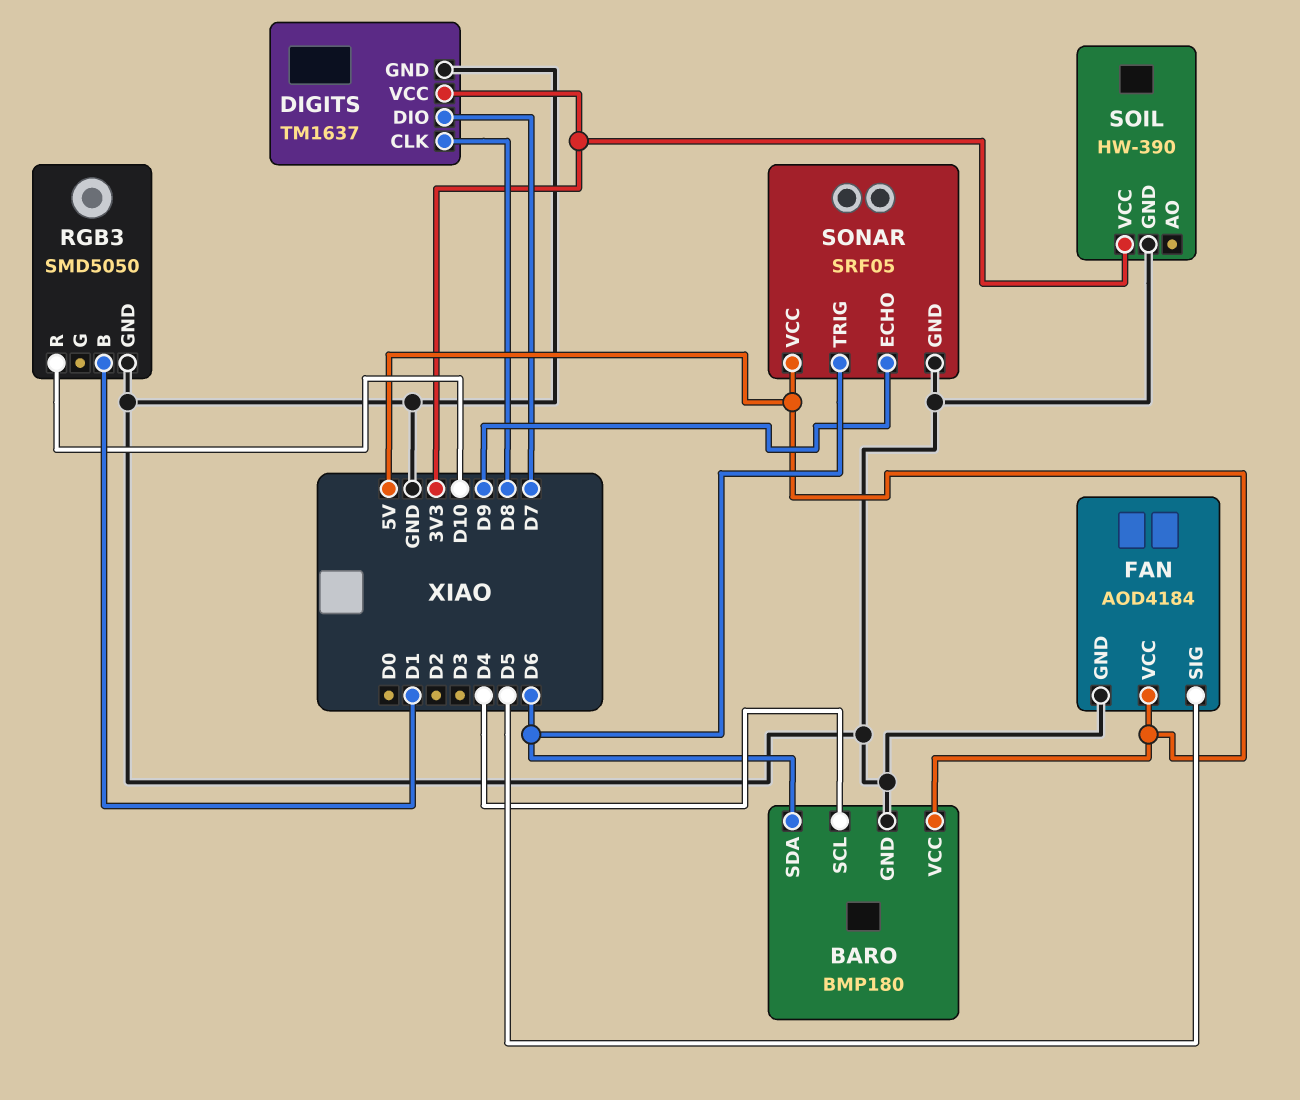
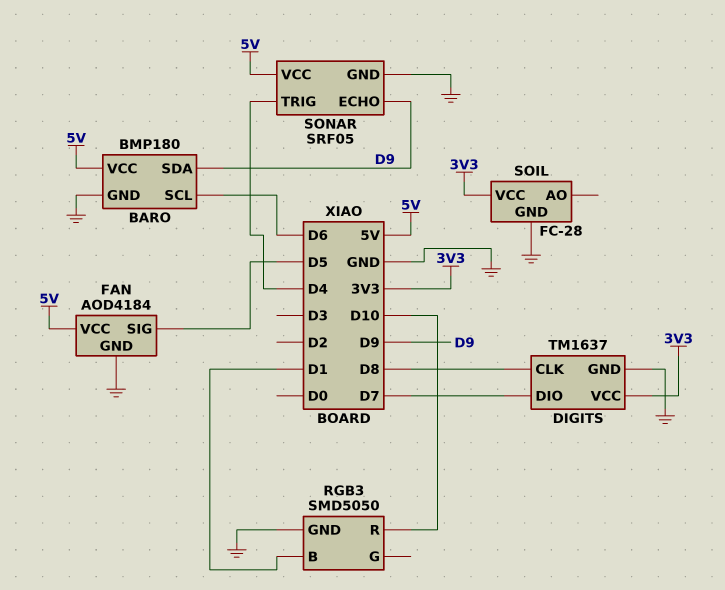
BARO pin SCL: D4 -> D6
BARO pin SDA: D6 -> D9
SOIL: HW-390 -> FC-28
SONAR pin TRIG: D6 -> D4

